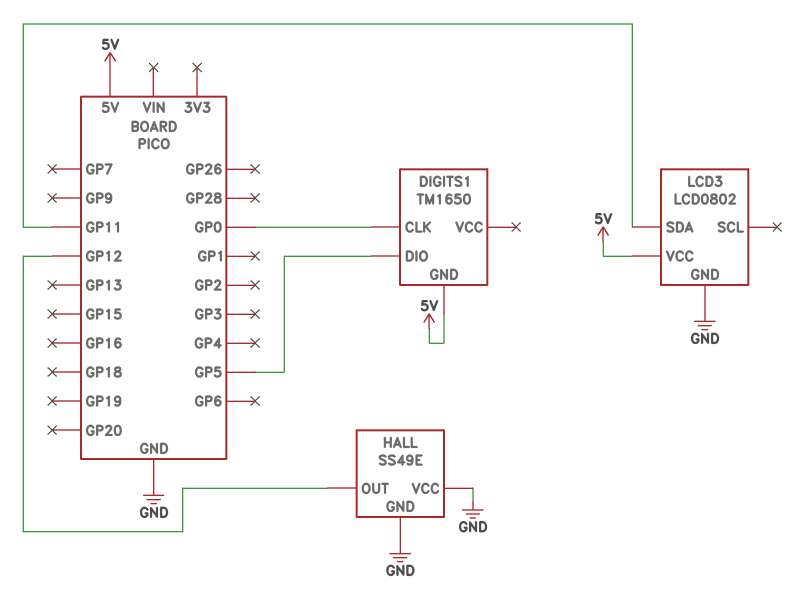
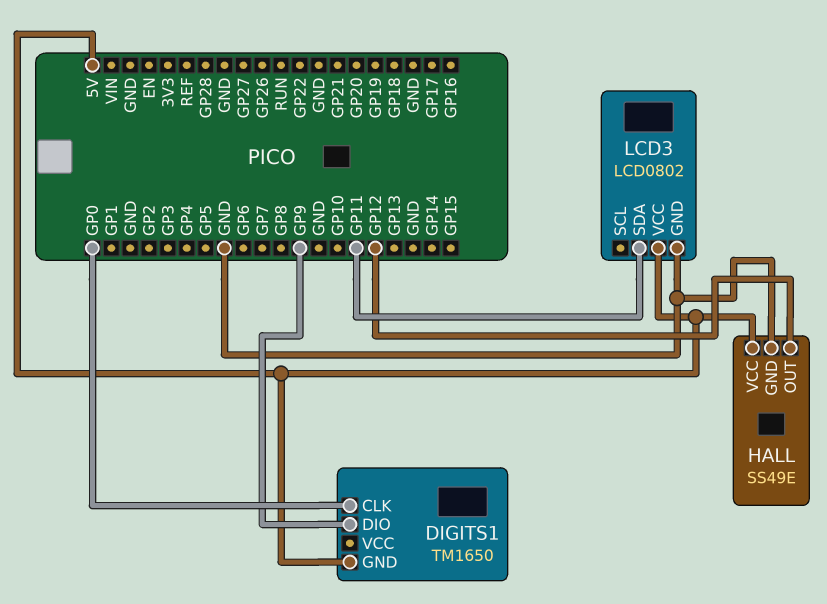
DIGITS1 pin DIO: GP5 -> GP9
HALL pin VCC: GND -> 5V

